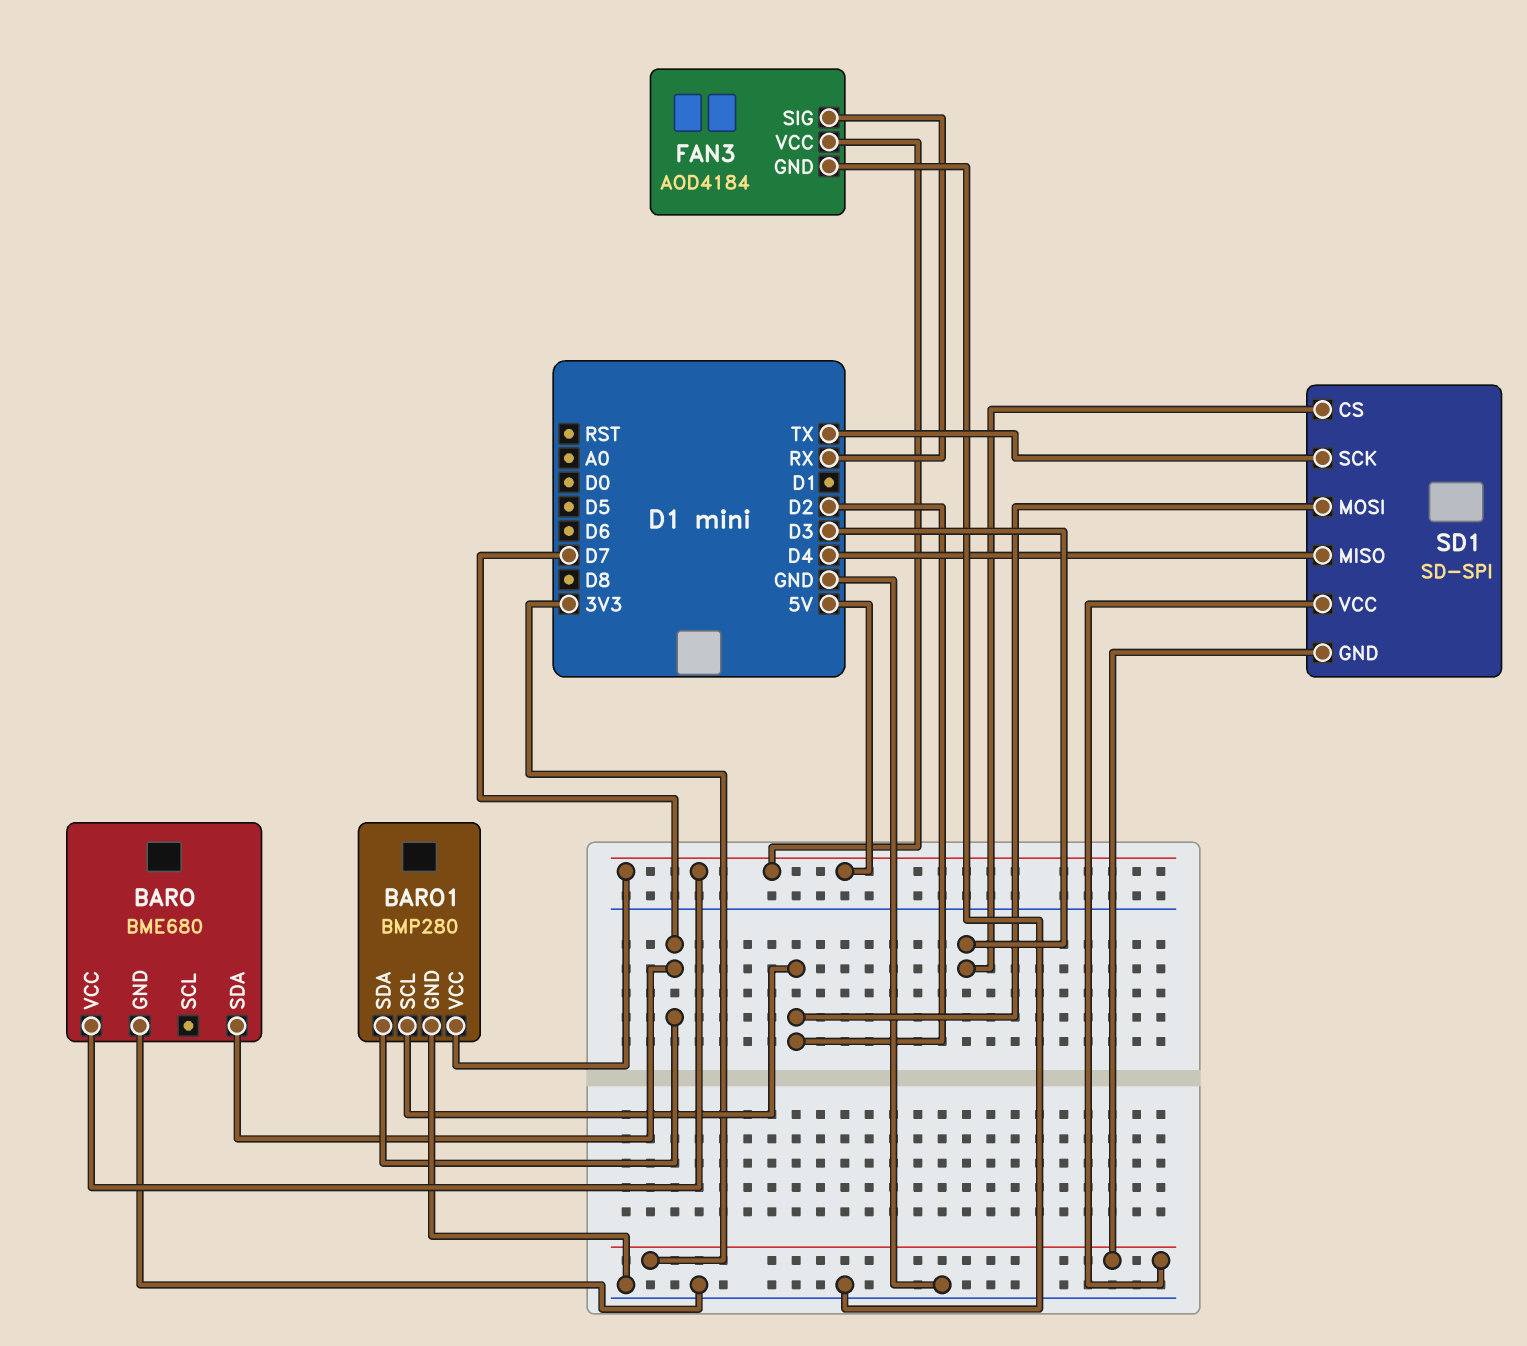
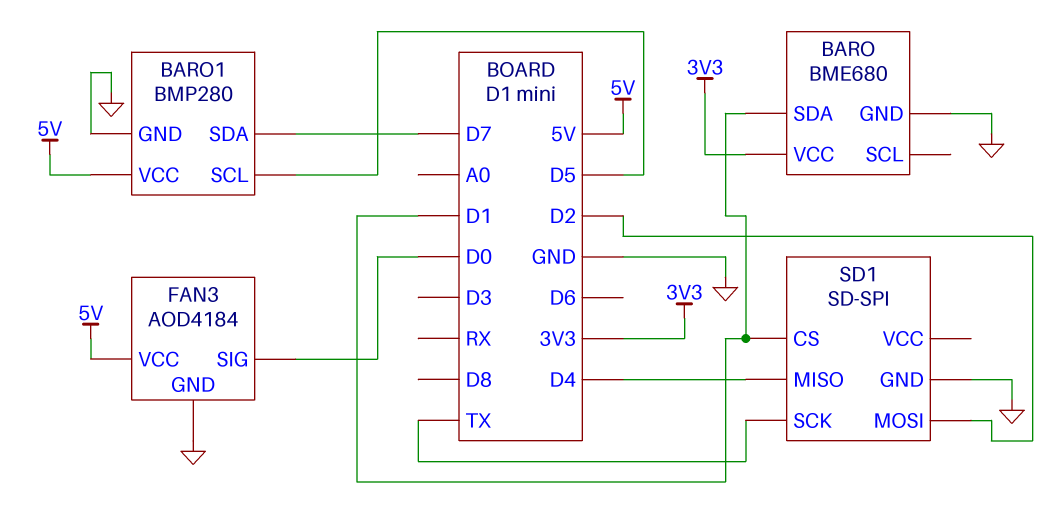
BARO pin SDA: D7 -> D1
BARO pin VCC: 5V -> 3V3
BARO1 pin SCL: D2 -> D5
FAN3 pin SIG: RX -> D0
SD1 pin CS: D3 -> D1
SD1 pin GND: 3V3 -> GND
SD1 pin VCC: 3V3 -> none

